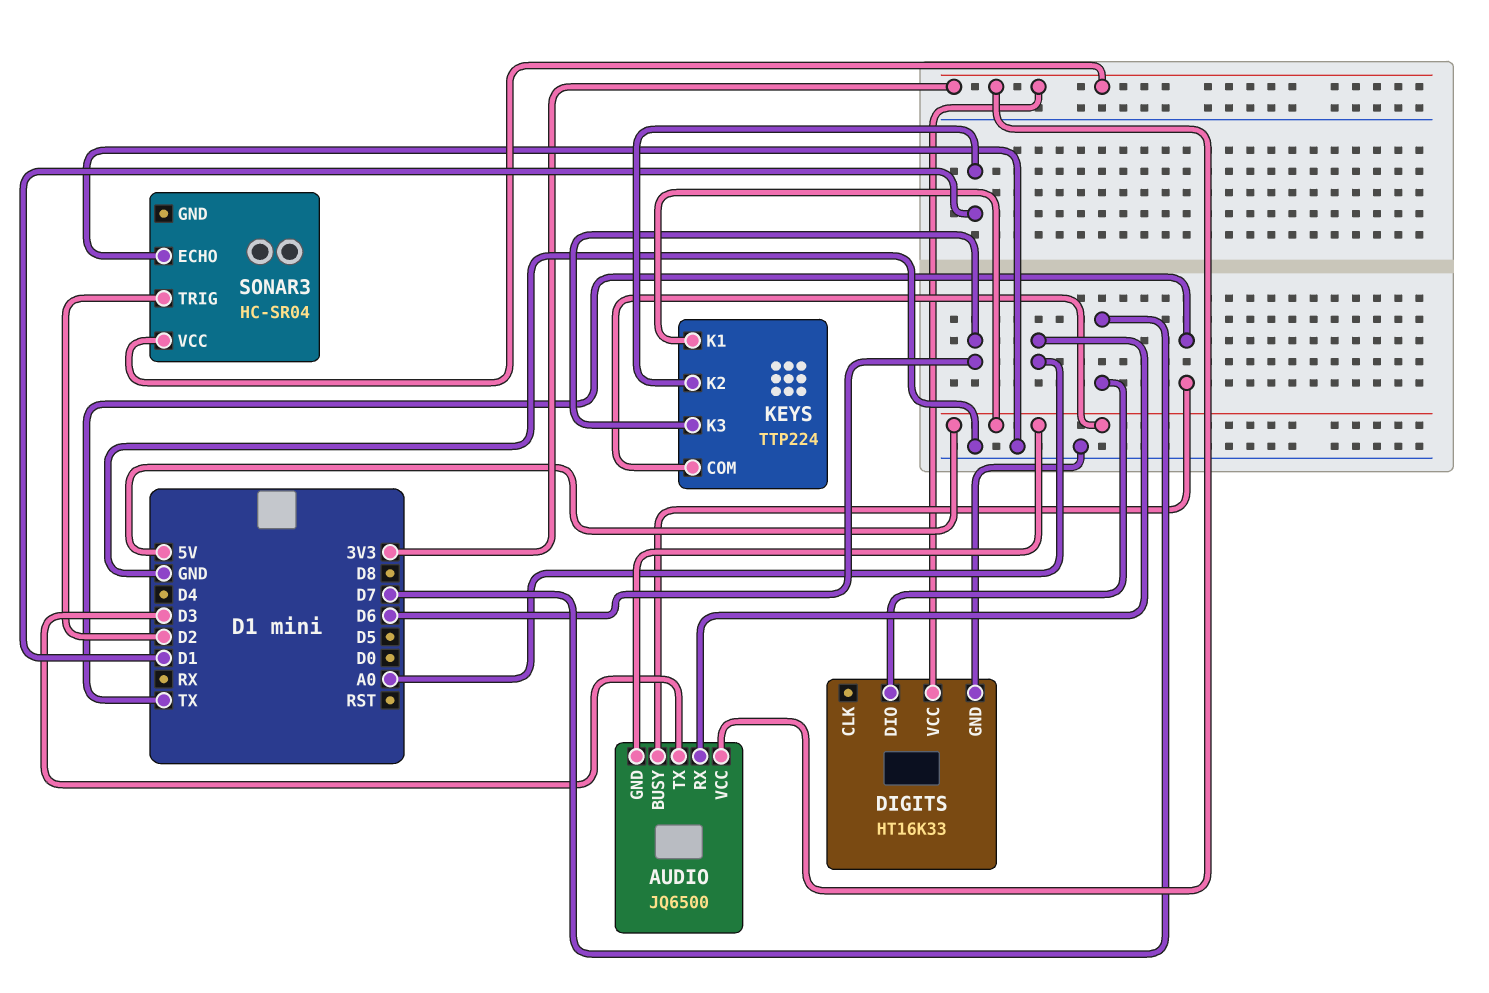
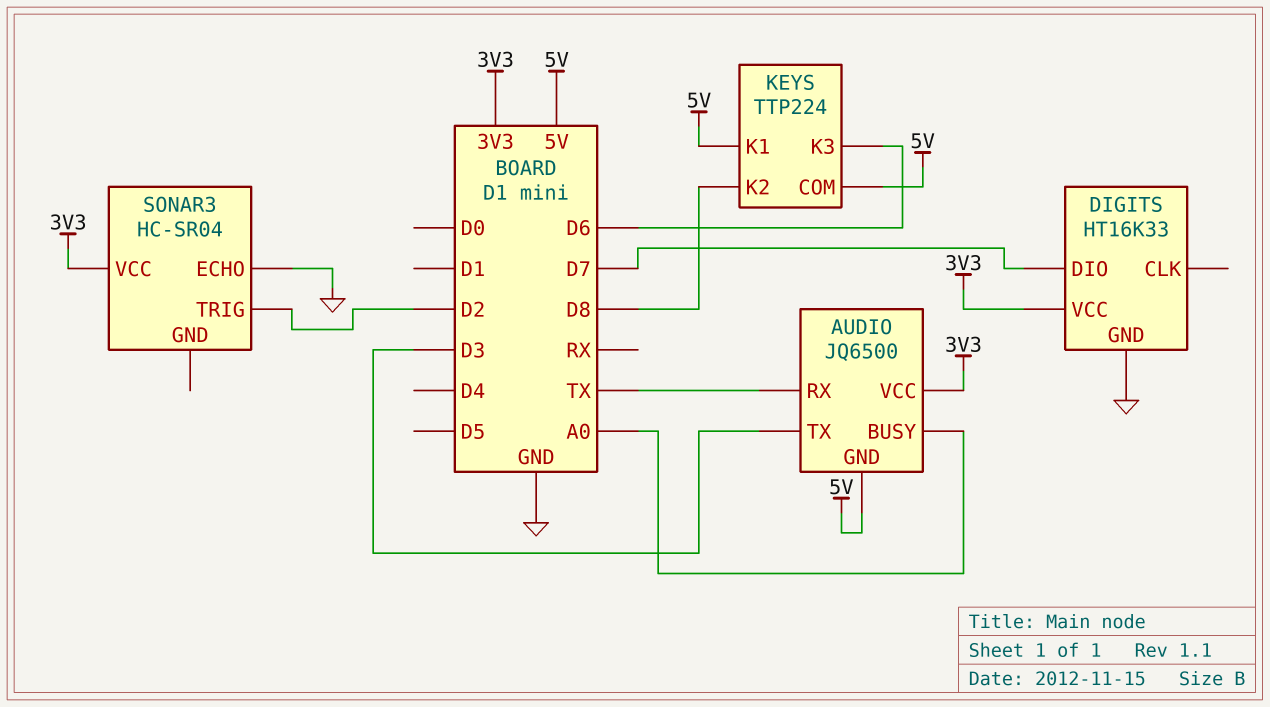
AUDIO pin BUSY: TX -> A0
AUDIO pin RX: A0 -> TX
KEYS pin K2: D1 -> D8

